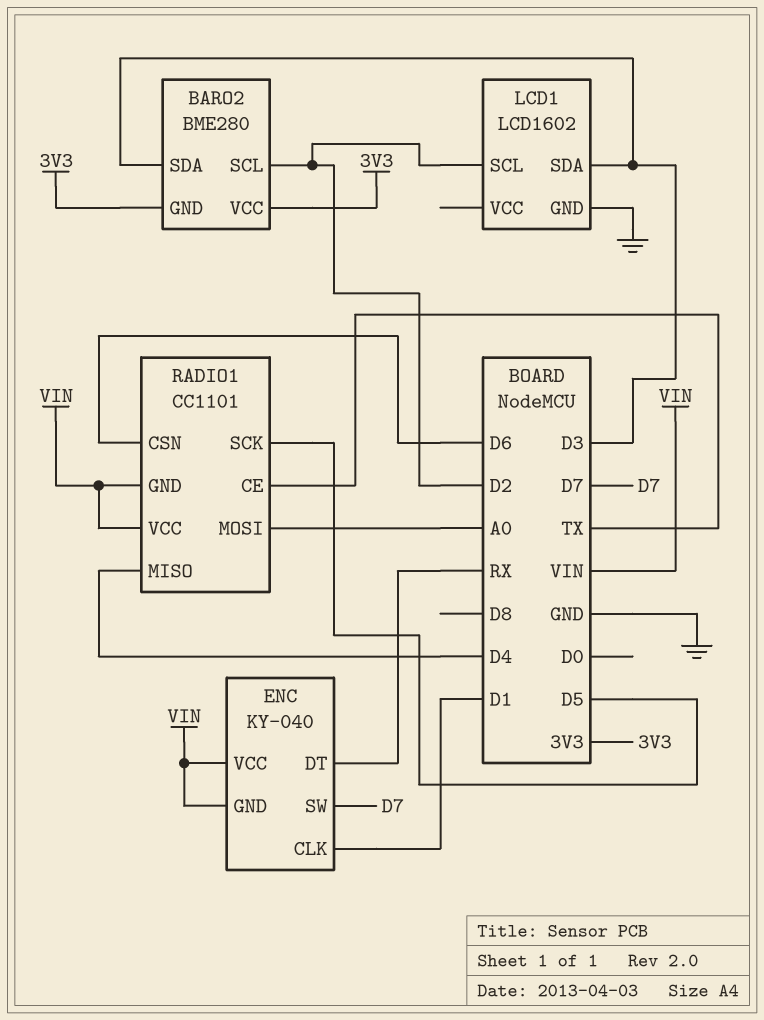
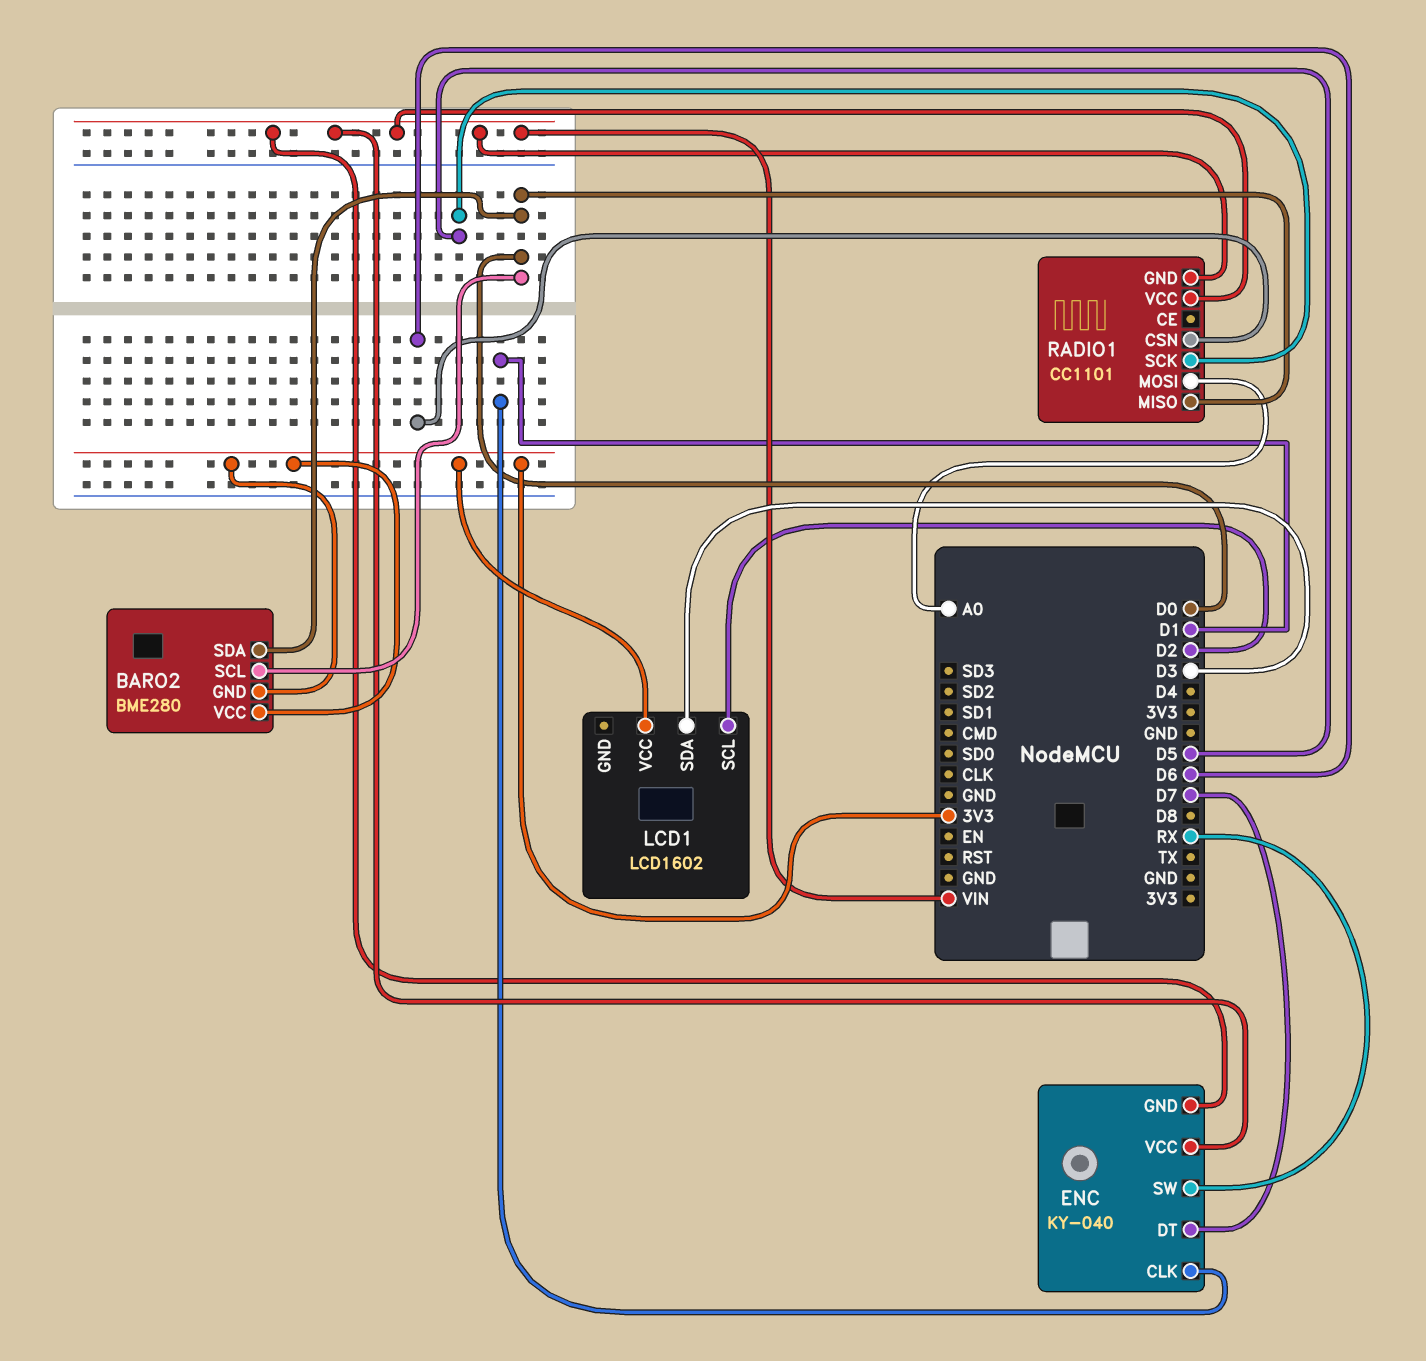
BARO2 pin SCL: D2 -> D0
BARO2 pin SDA: D3 -> D0
ENC pin DT: RX -> D7
ENC pin SW: D7 -> RX
LCD1 pin GND: GND -> none
LCD1 pin VCC: none -> 3V3
RADIO1 pin CE: TX -> none
RADIO1 pin MISO: D4 -> D0

